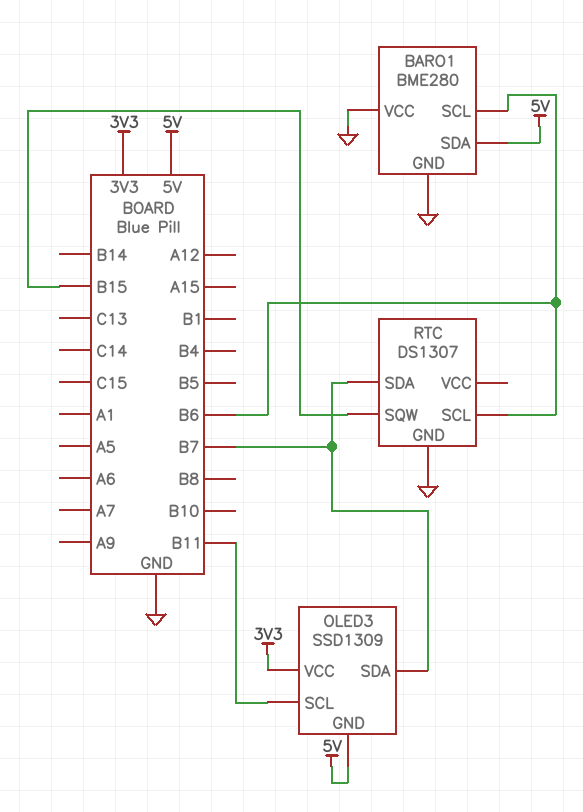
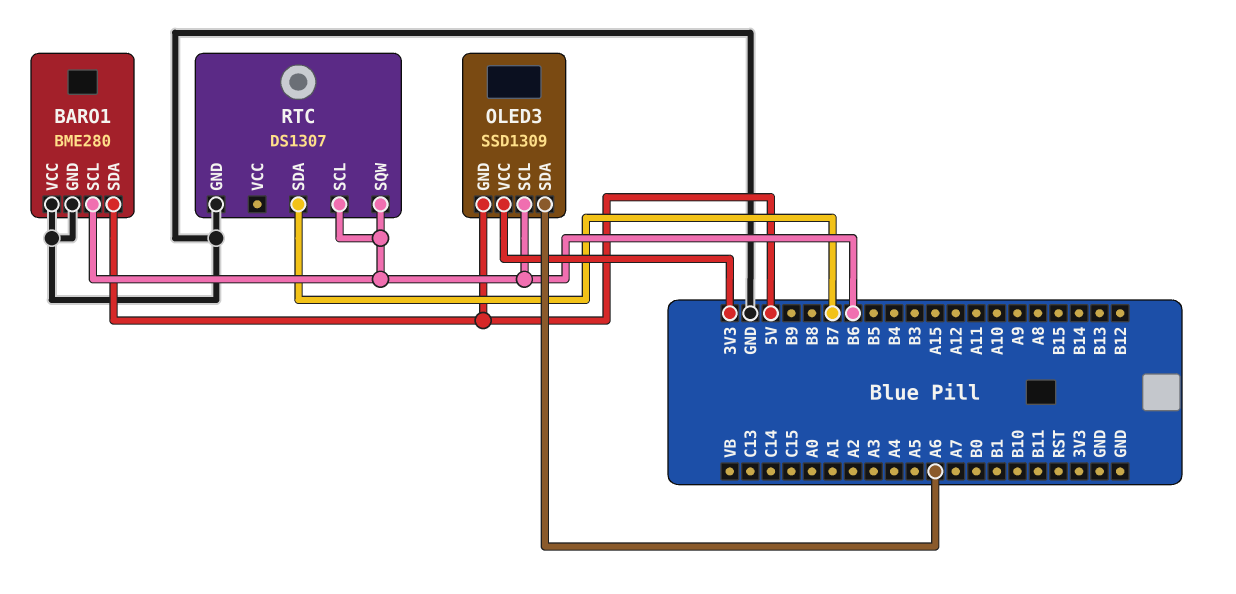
OLED3 pin SCL: B11 -> B6
OLED3 pin SDA: B7 -> A6
RTC pin SQW: B15 -> B6

